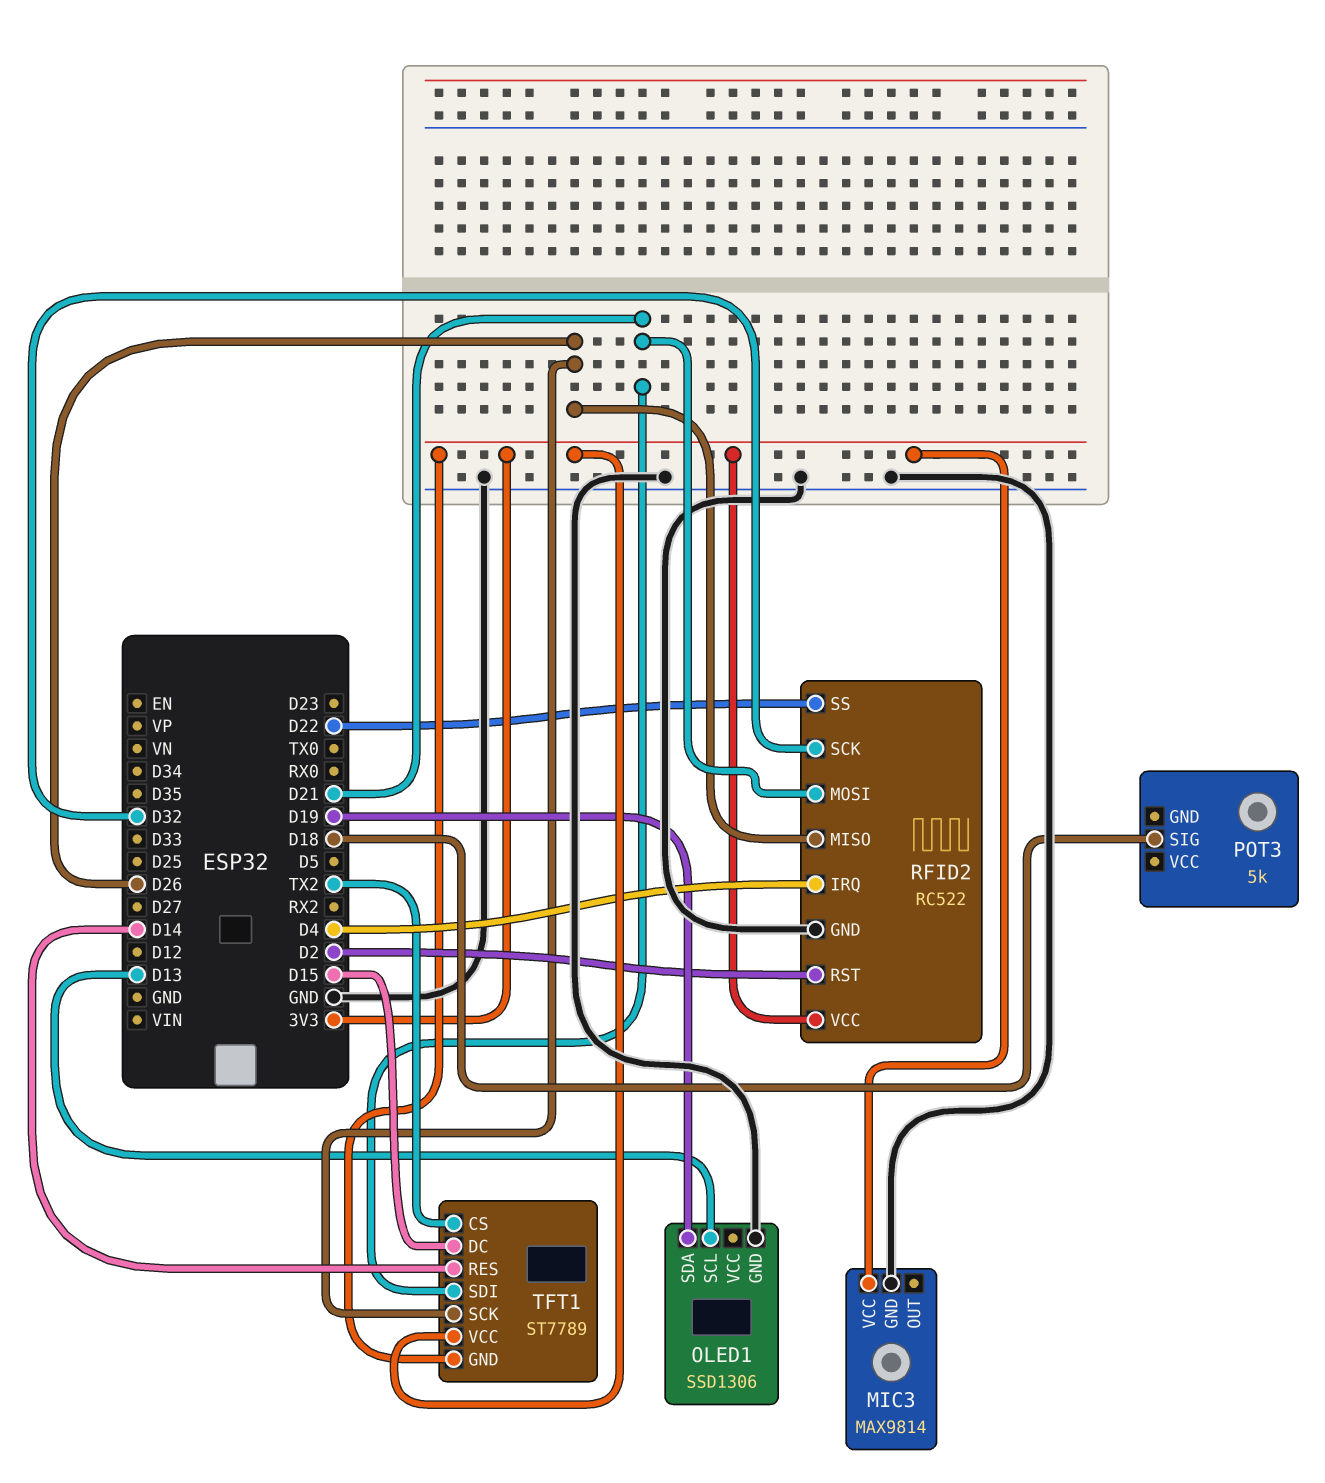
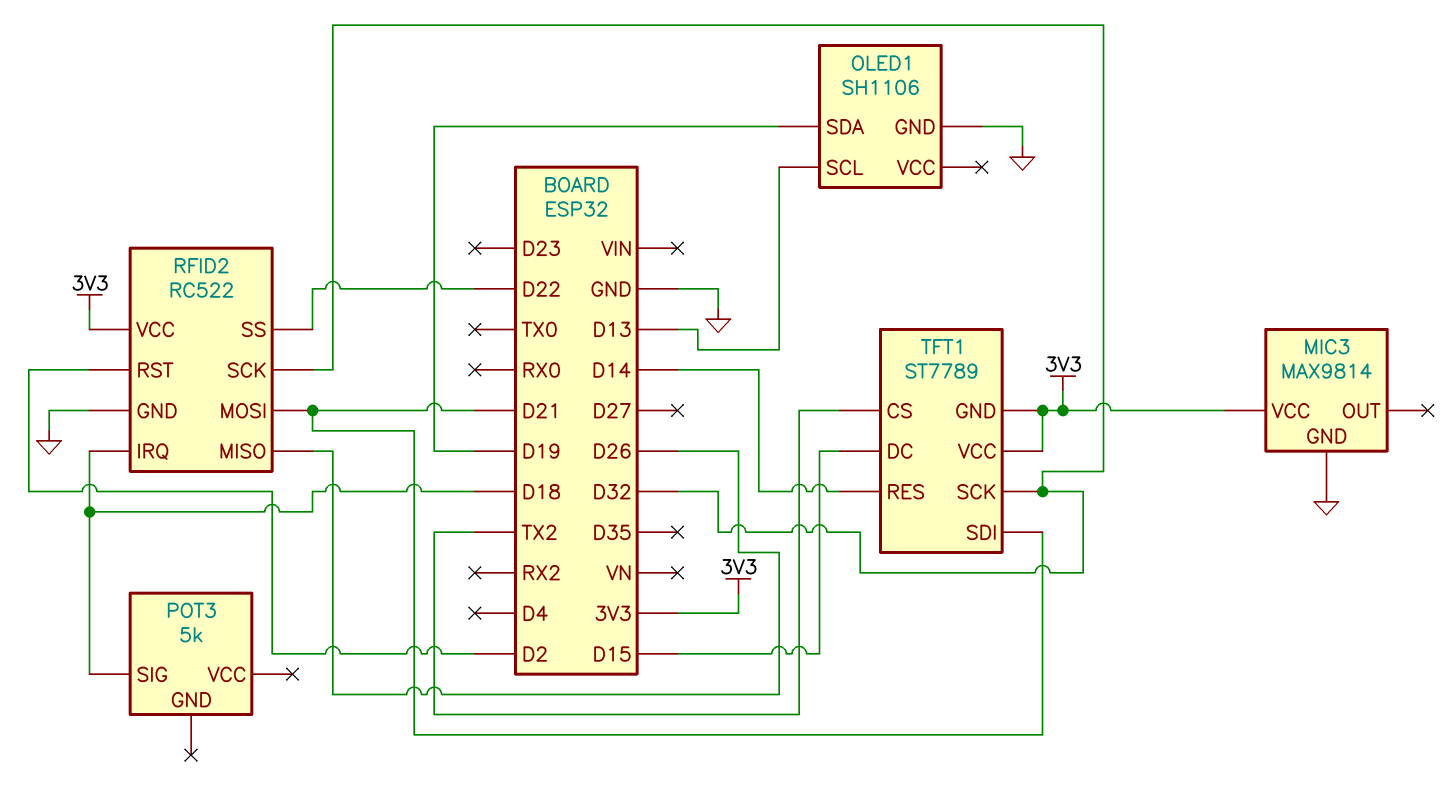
OLED1: SSD1306 -> SH1106
RFID2 pin IRQ: D4 -> D18
TFT1 pin SCK: D26 -> D32

